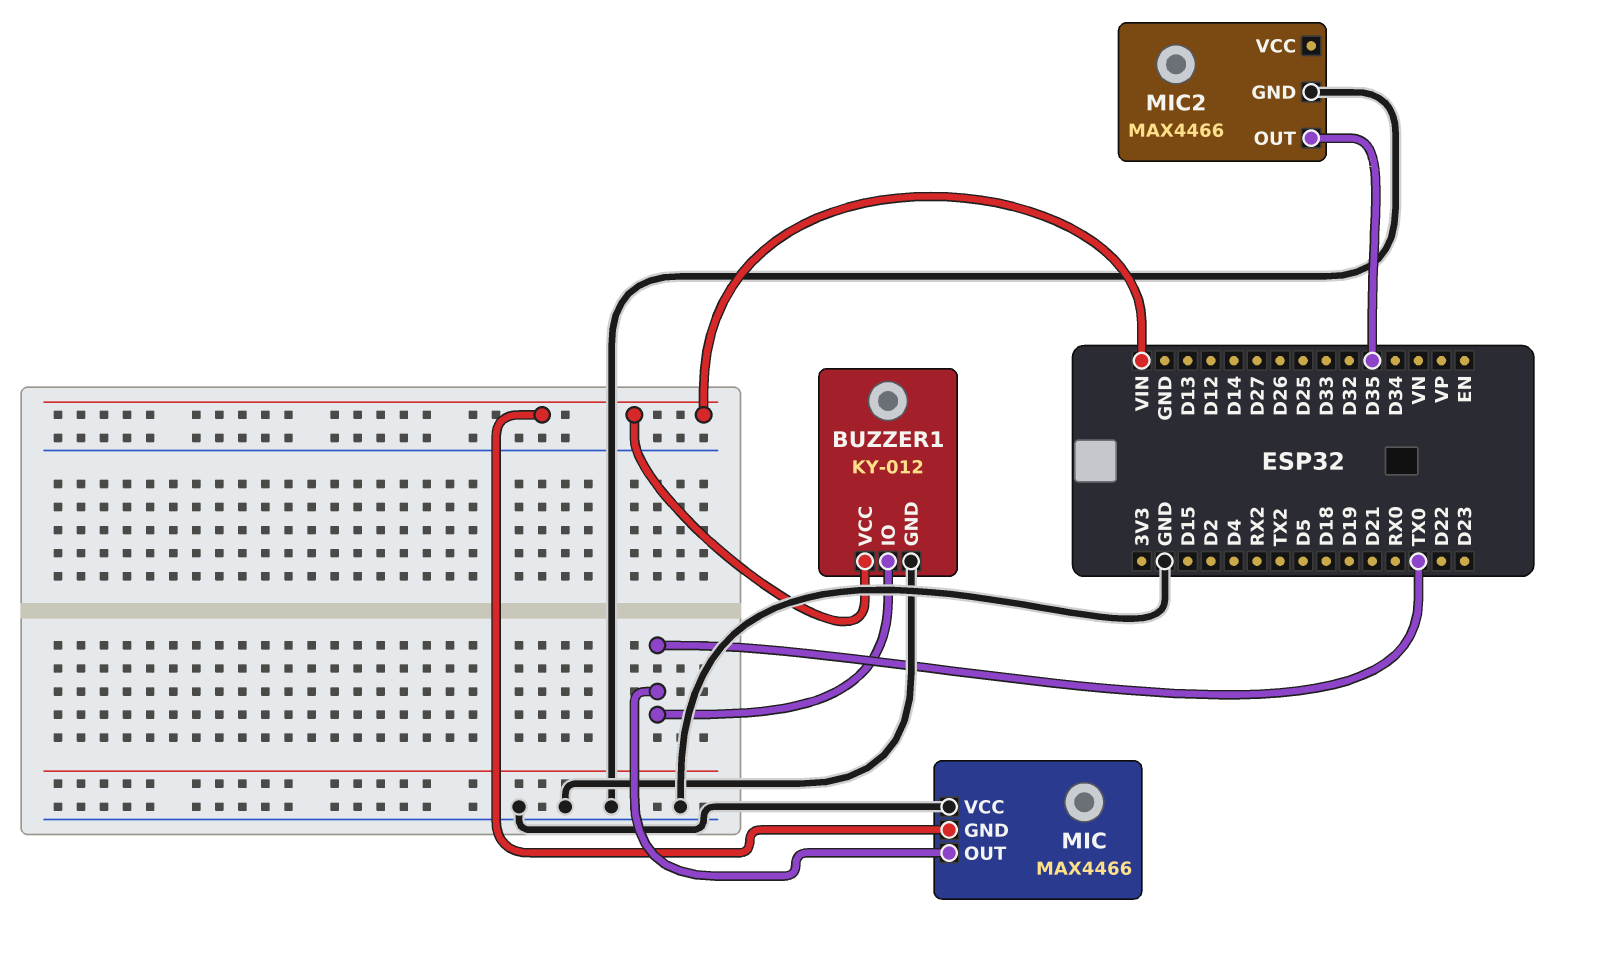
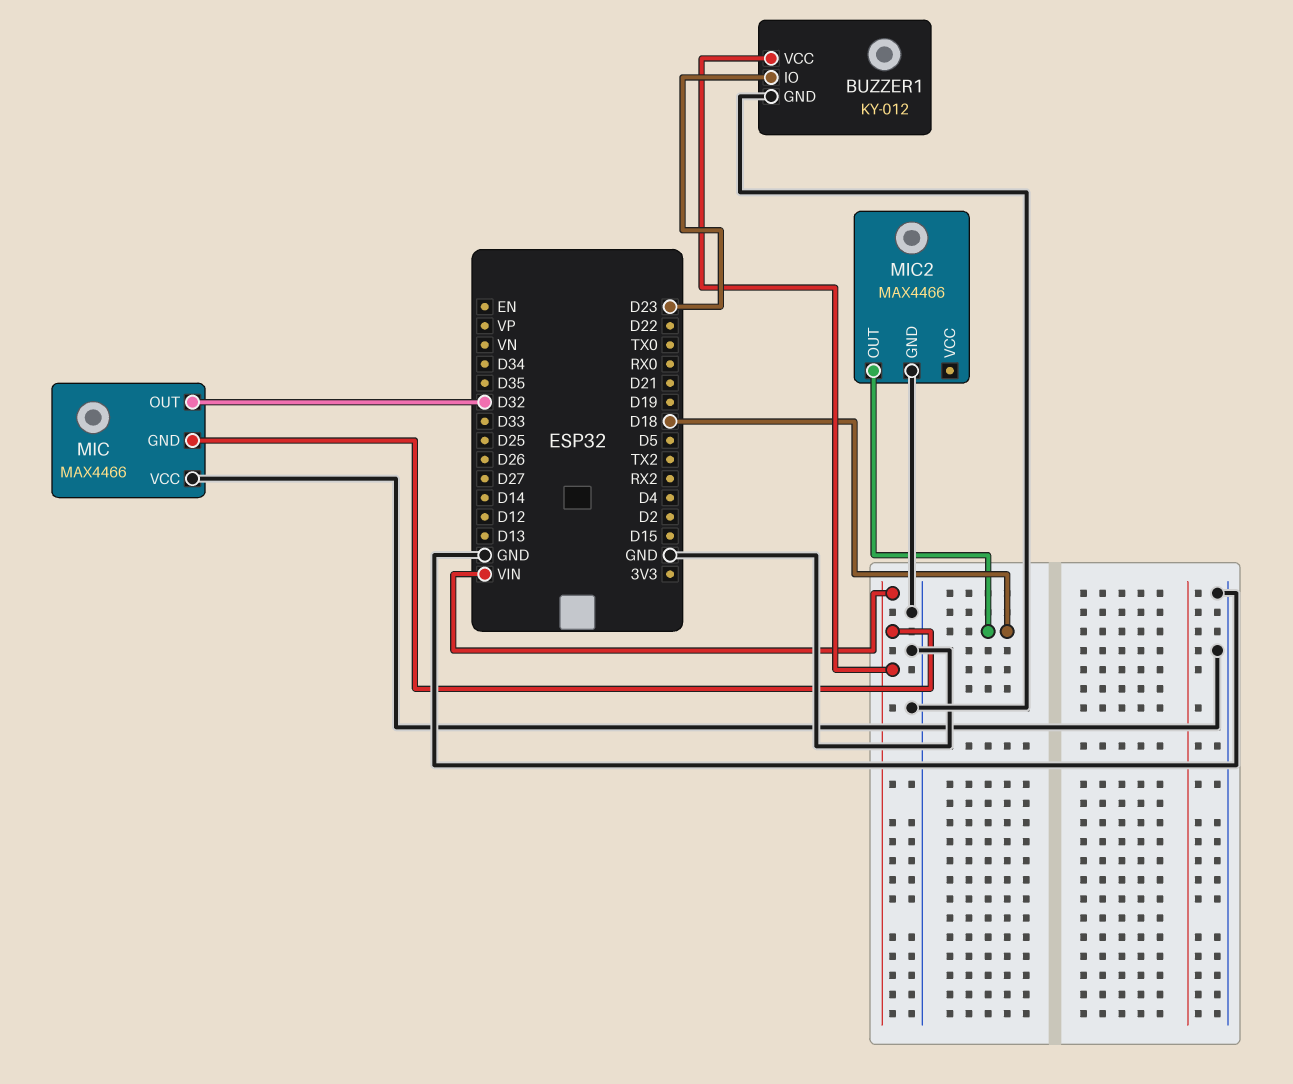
BUZZER1 pin IO: TX0 -> D23
MIC pin OUT: TX0 -> D32
MIC2 pin OUT: D35 -> D18

